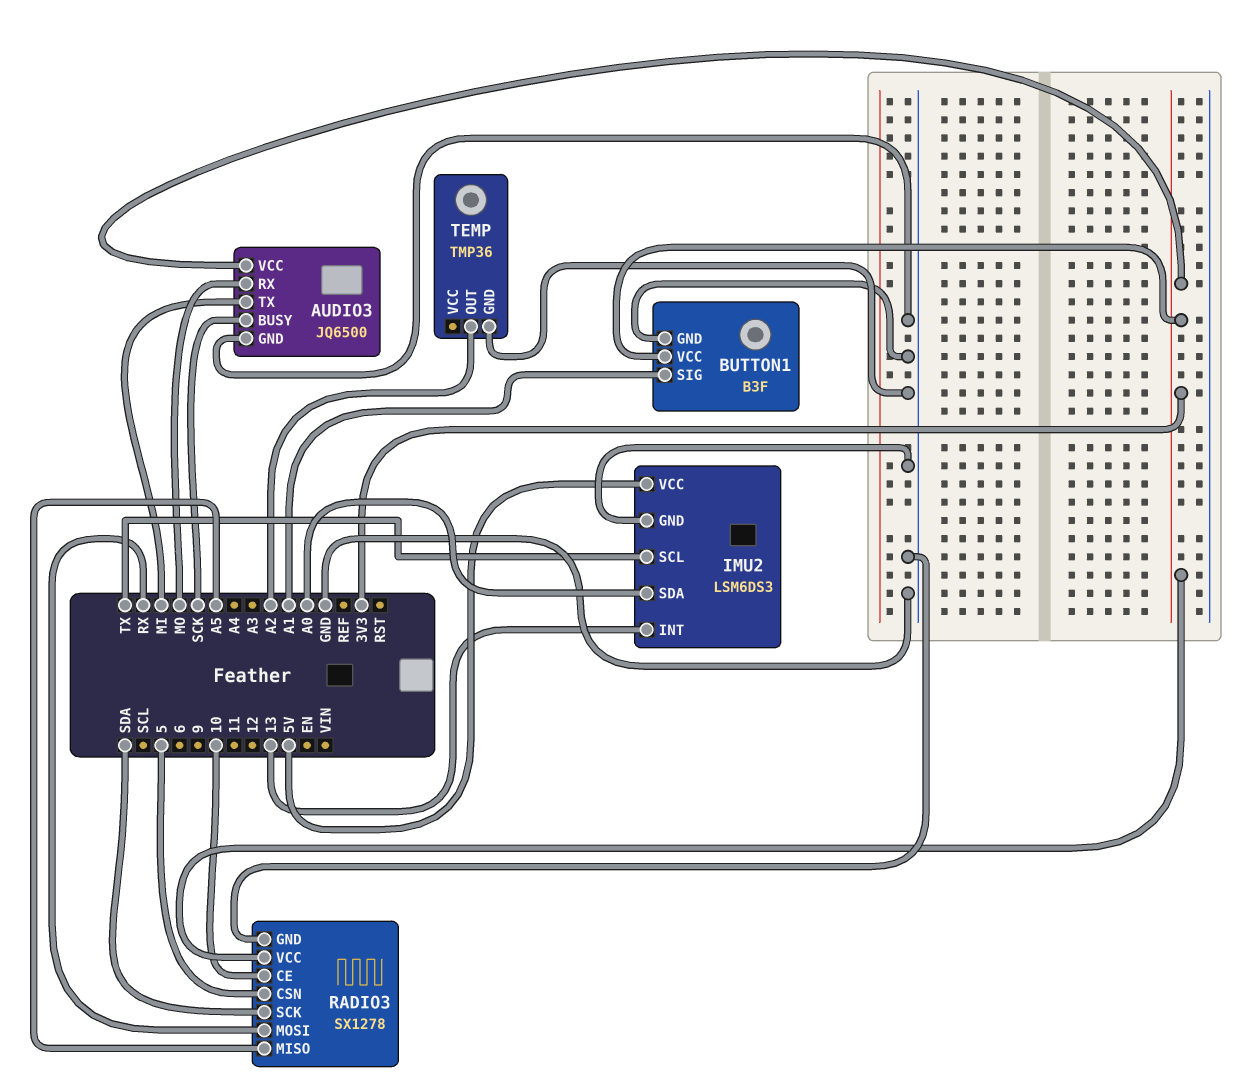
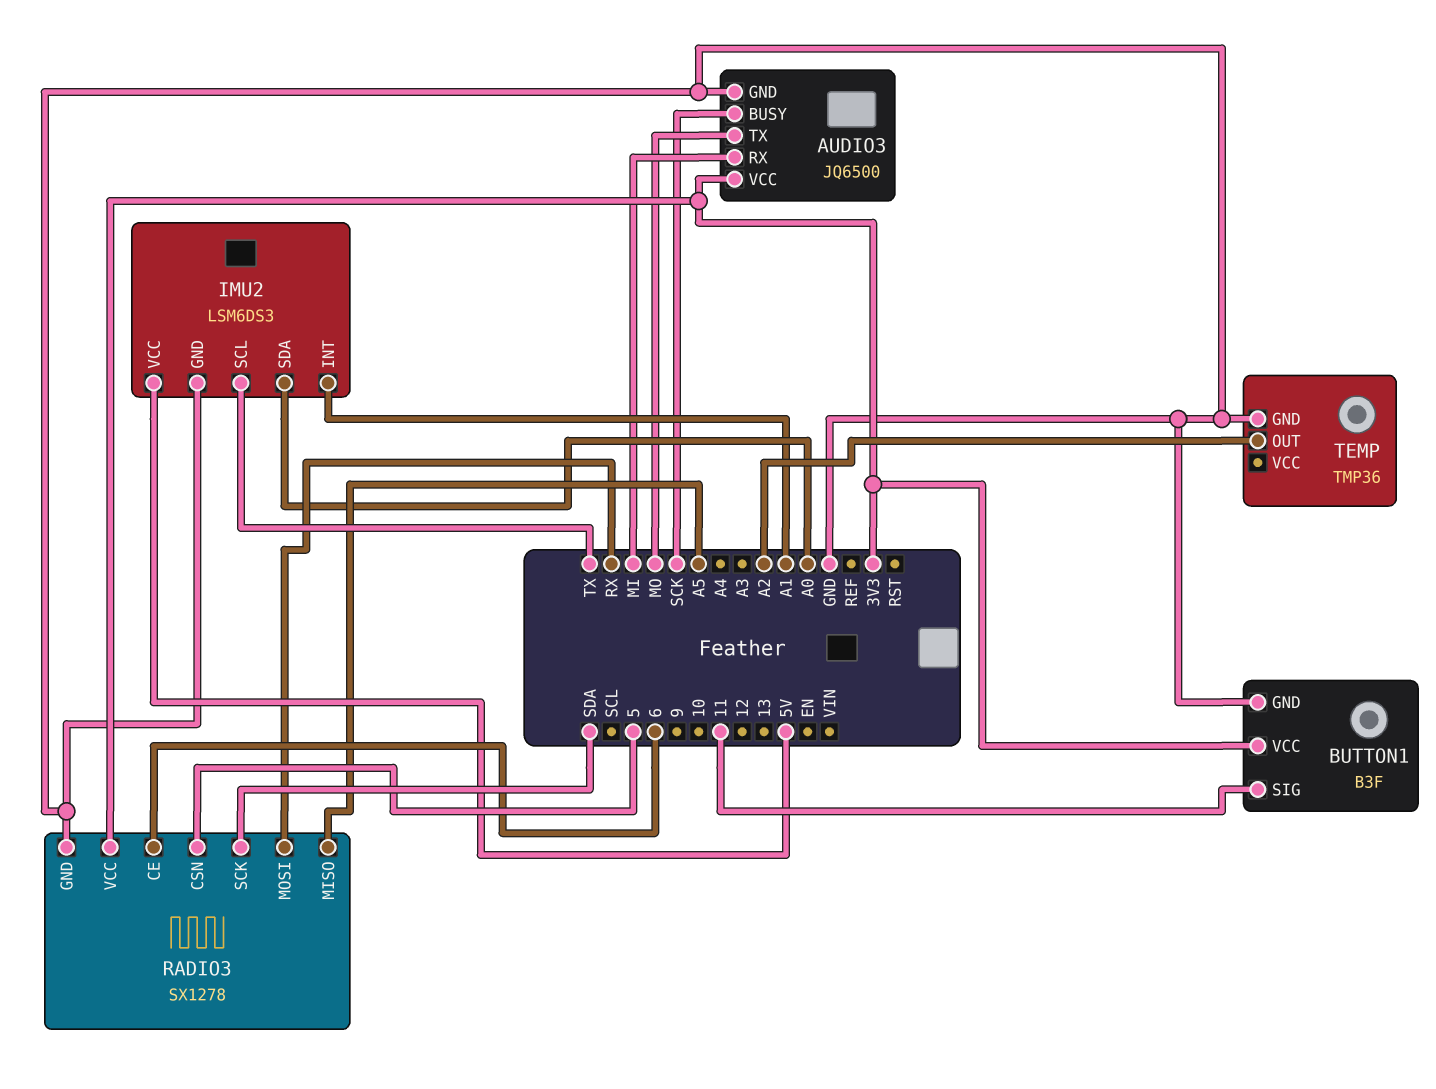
AUDIO3 pin RX: MO -> MI
AUDIO3 pin TX: MI -> MO
BUTTON1 pin SIG: A1 -> 11
IMU2 pin INT: 13 -> A1
RADIO3 pin CE: 10 -> 6

